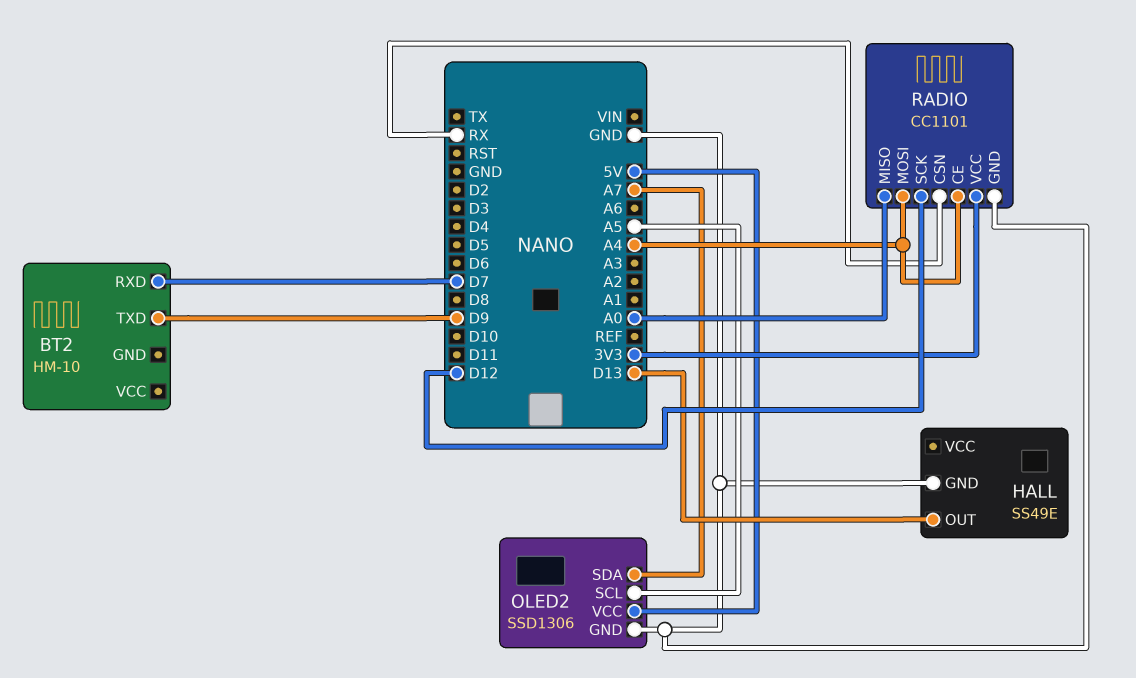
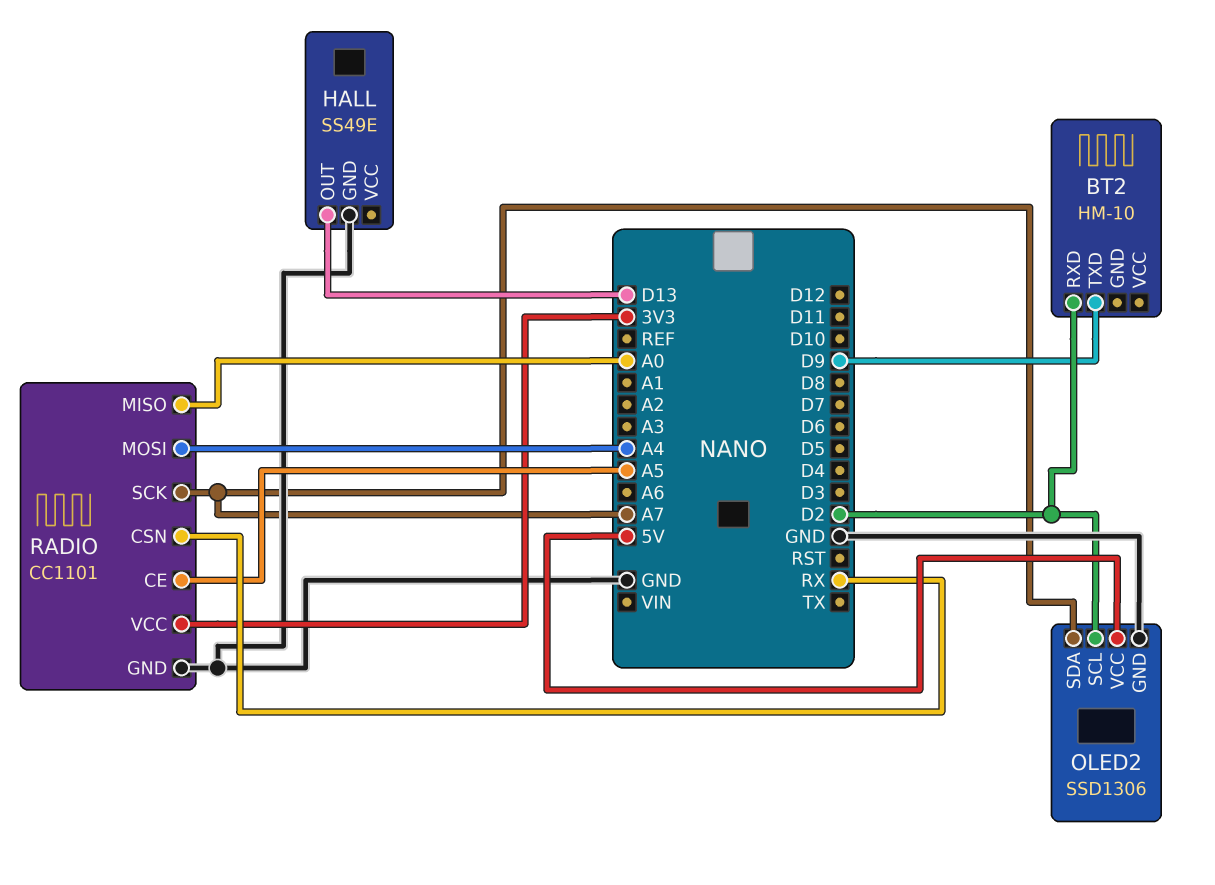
BT2 pin RXD: D7 -> D2
OLED2 pin SCL: A5 -> D2
RADIO pin CE: A4 -> A5
RADIO pin SCK: D12 -> A7

